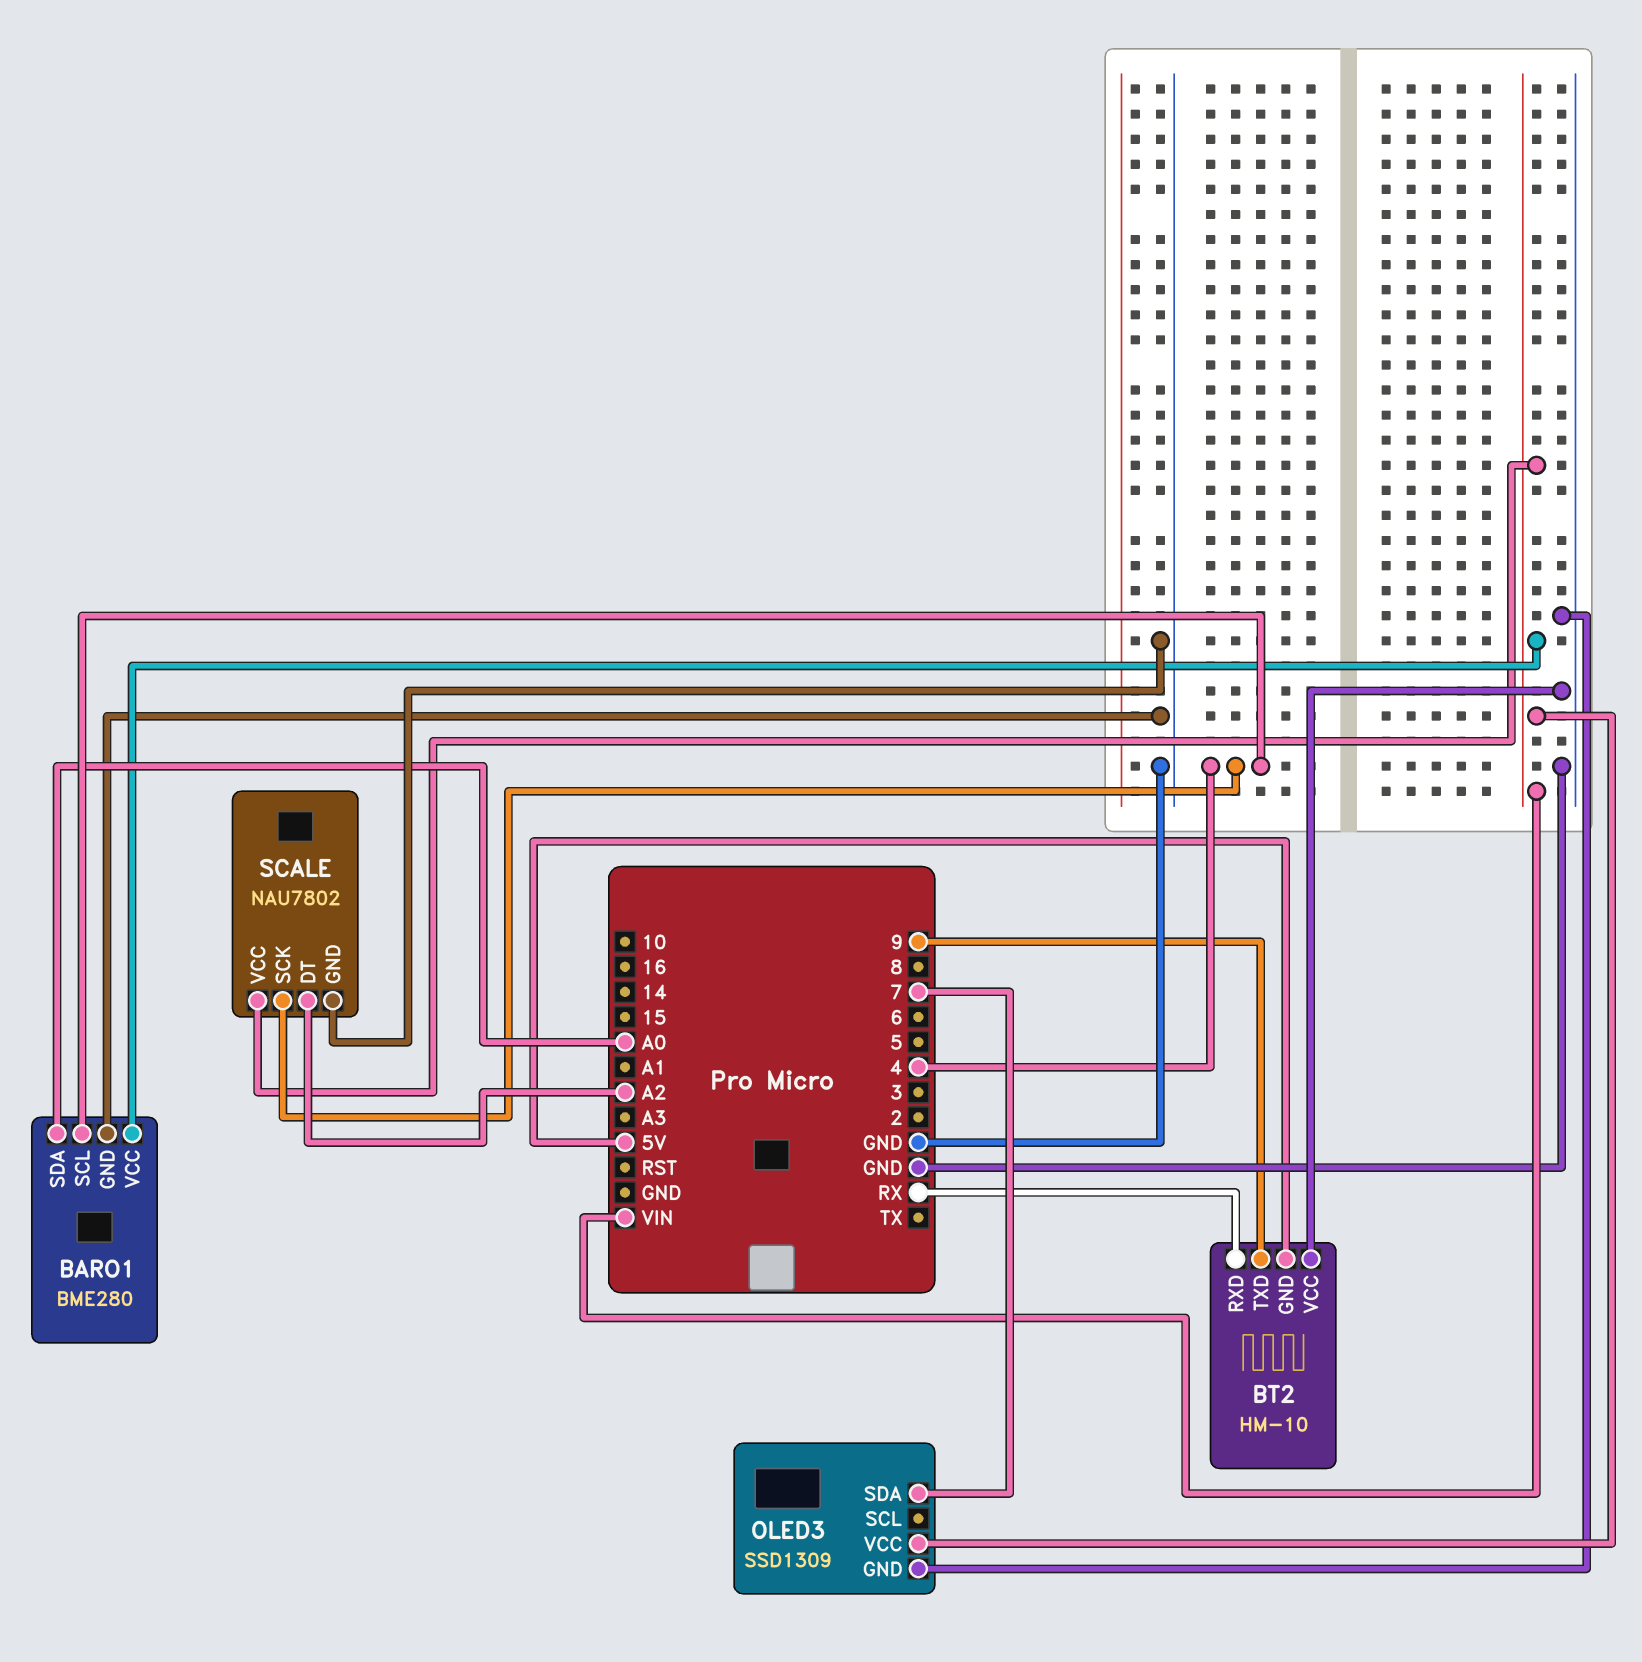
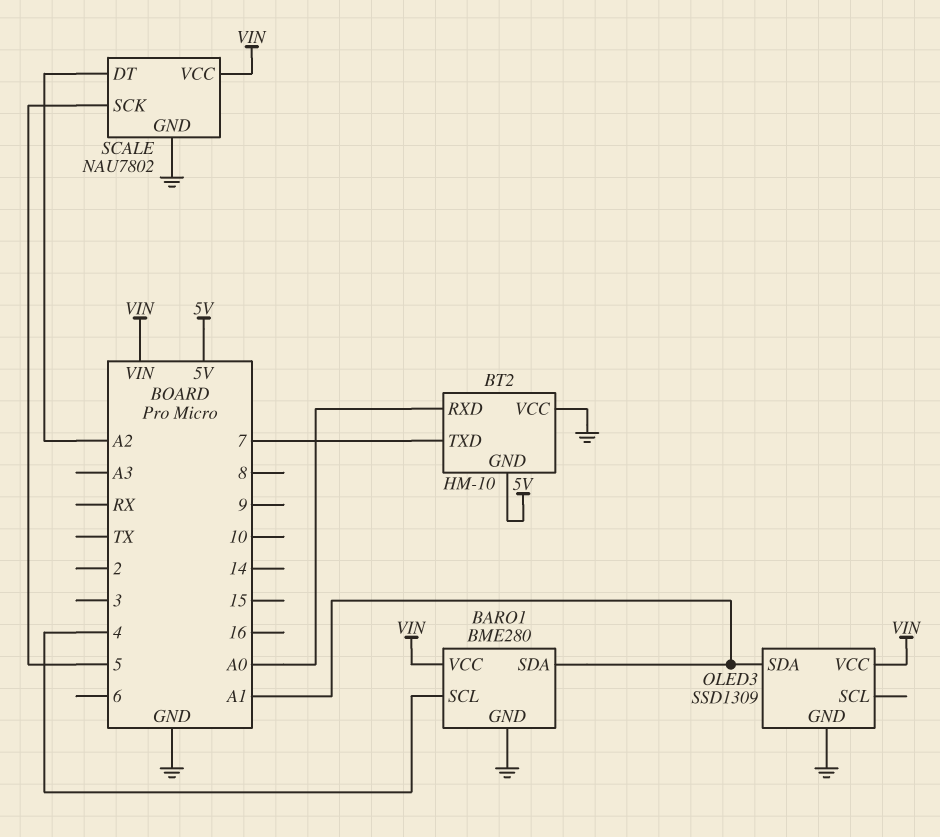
BARO1 pin SDA: A0 -> A1
BT2 pin RXD: RX -> A0
BT2 pin TXD: 9 -> 7
OLED3 pin SDA: 7 -> A1
SCALE pin SCK: 4 -> 5

